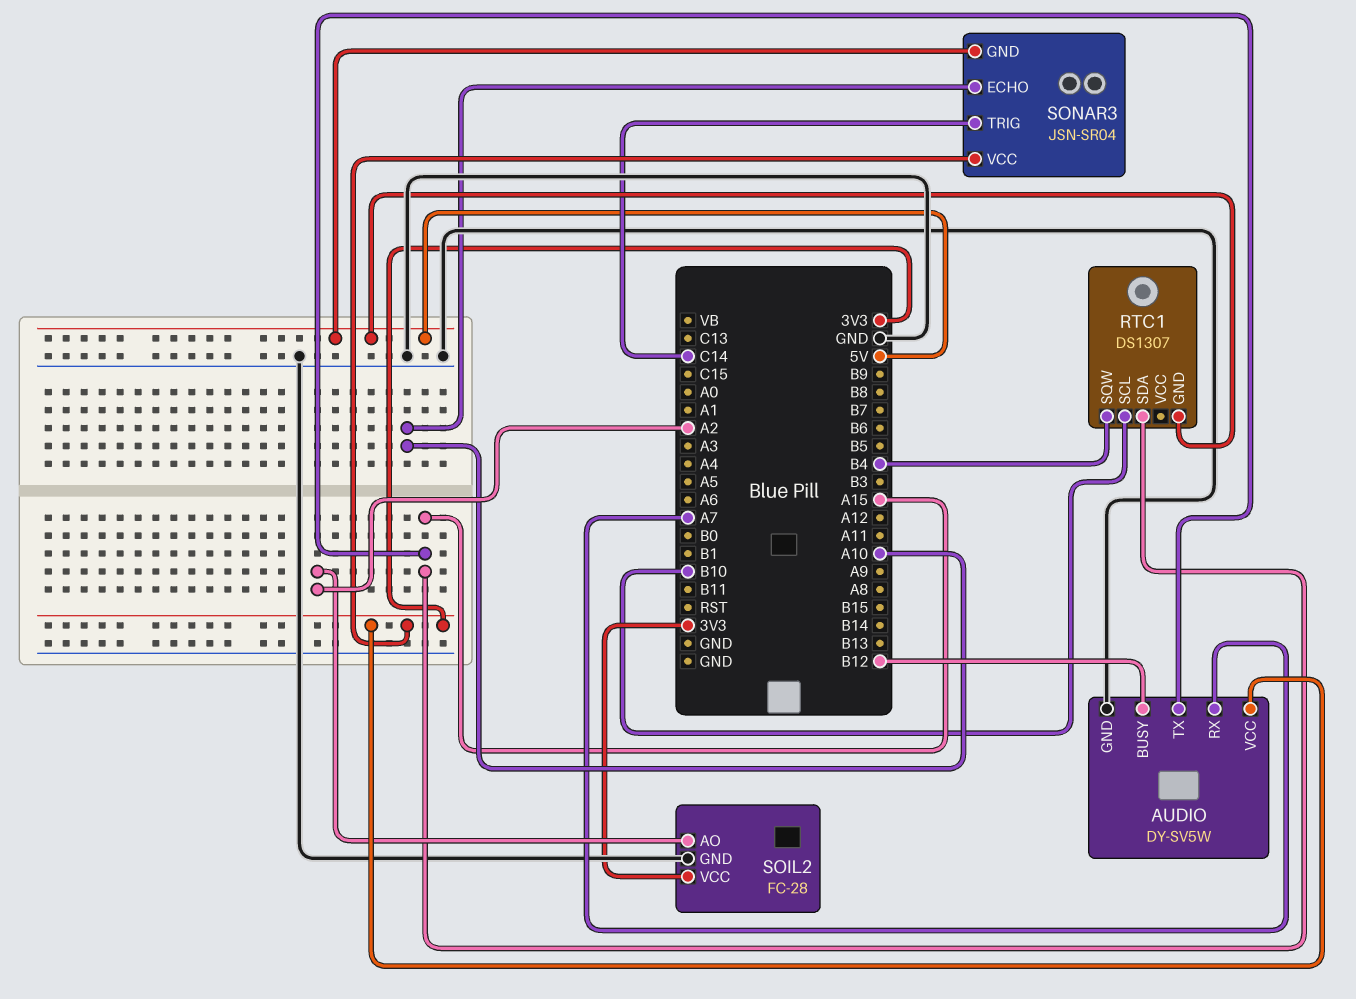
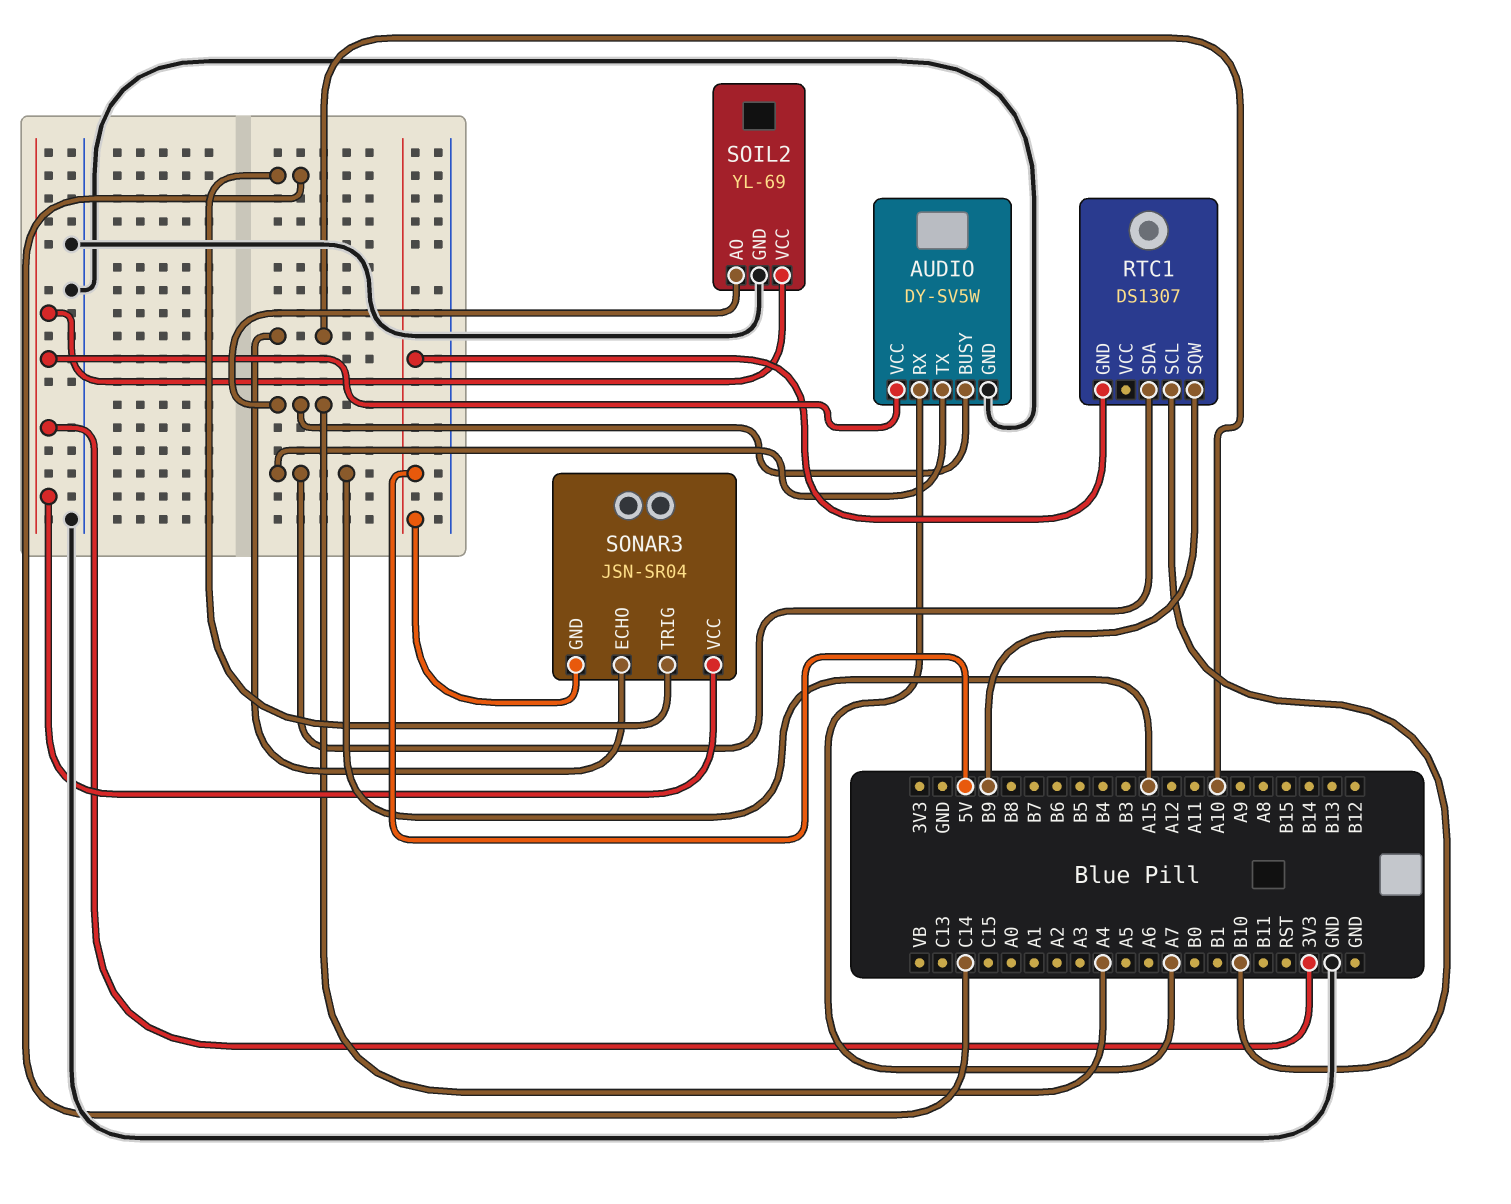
AUDIO pin BUSY: B12 -> A4
RTC1 pin SQW: B4 -> B9
SOIL2: FC-28 -> YL-69
SOIL2 pin AO: A2 -> A4

